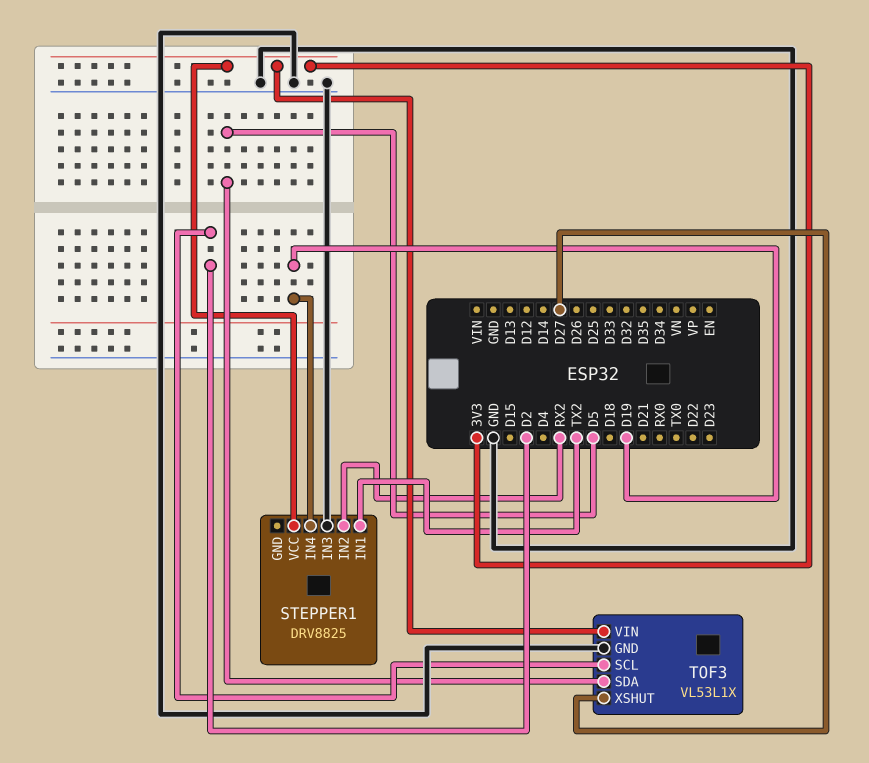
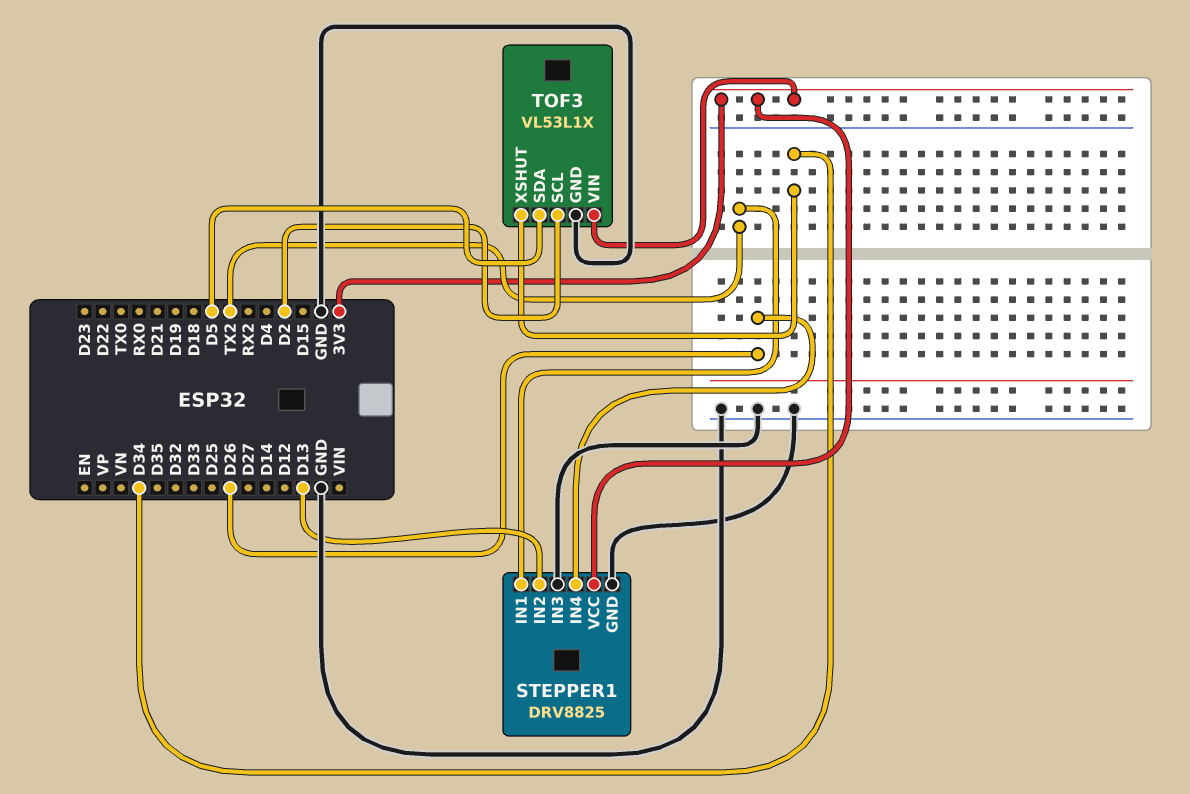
STEPPER1 pin GND: none -> GND
STEPPER1 pin IN2: RX2 -> D13
STEPPER1 pin IN4: D19 -> D26
TOF3 pin XSHUT: D27 -> D34

